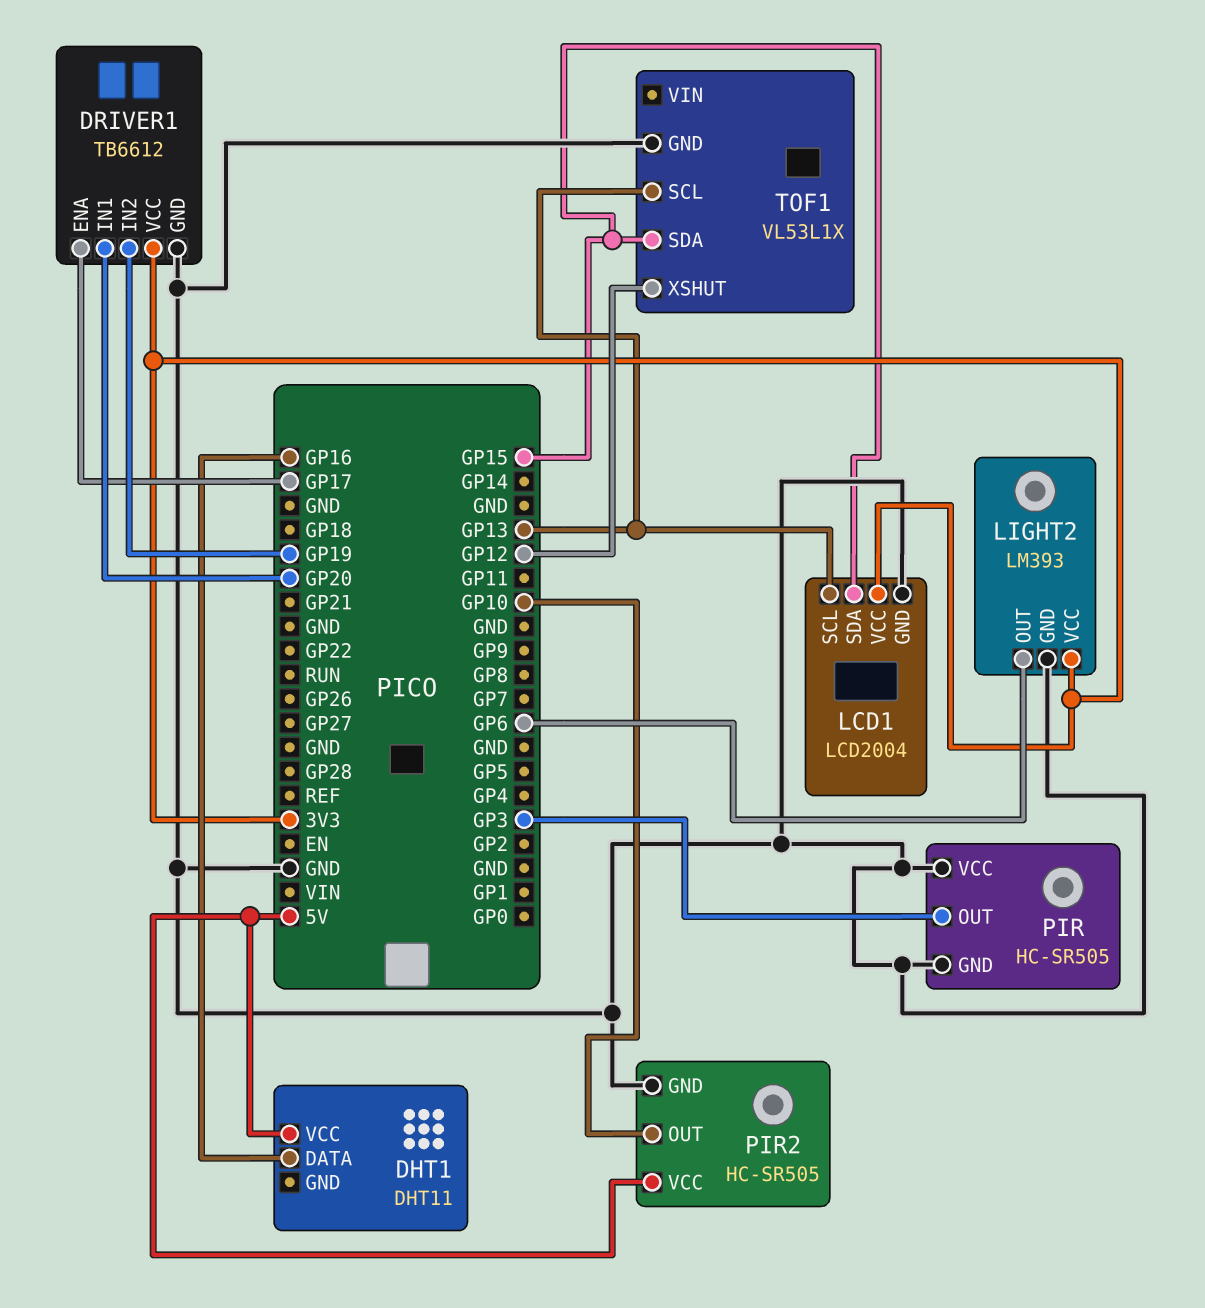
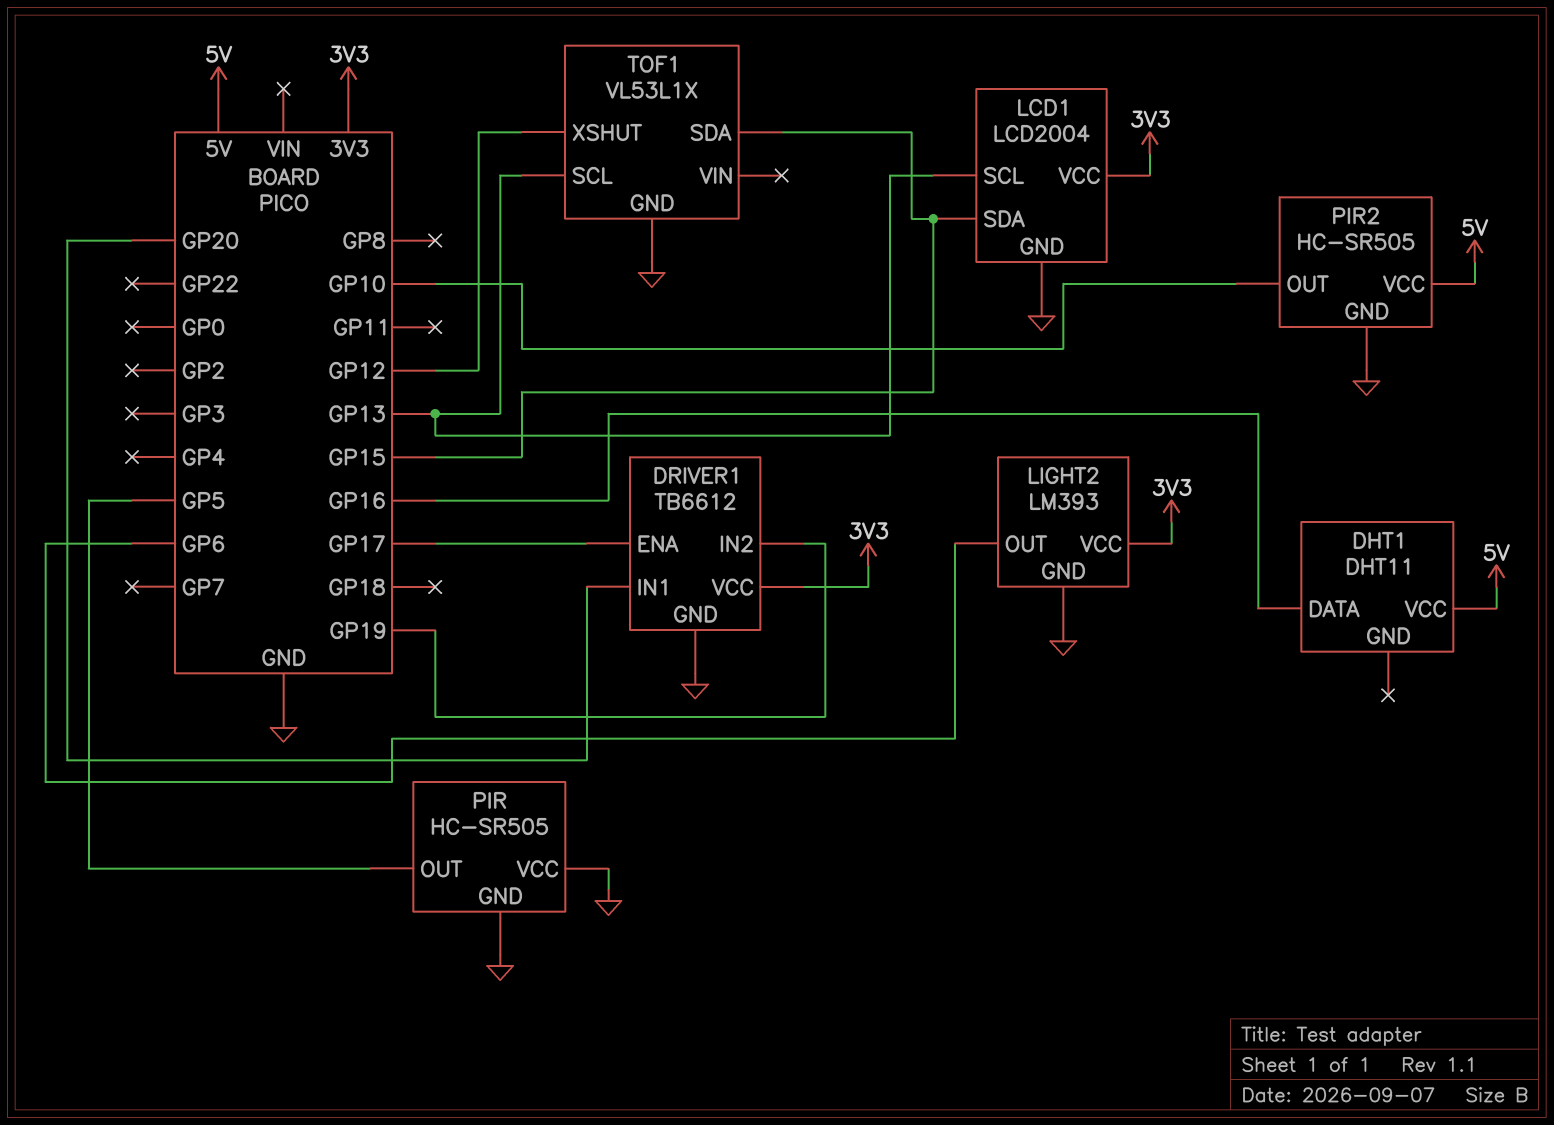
PIR pin OUT: GP3 -> GP5

